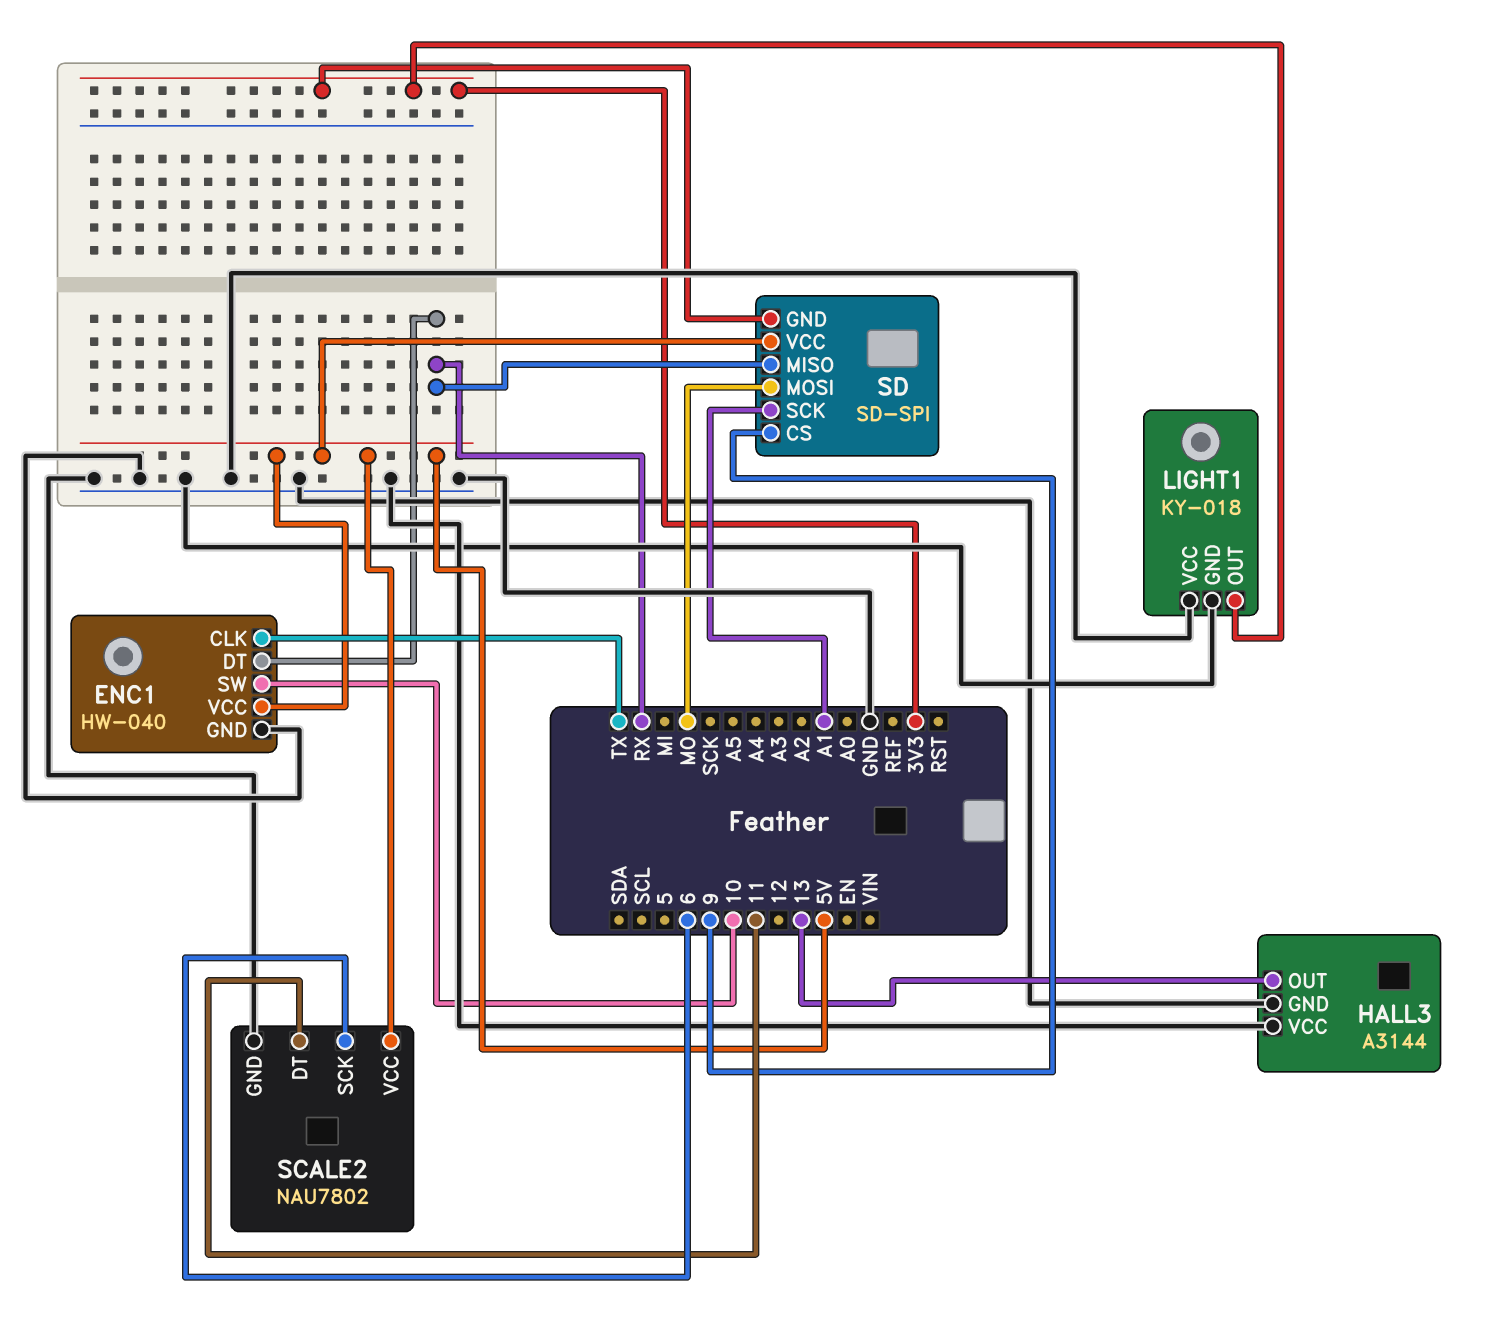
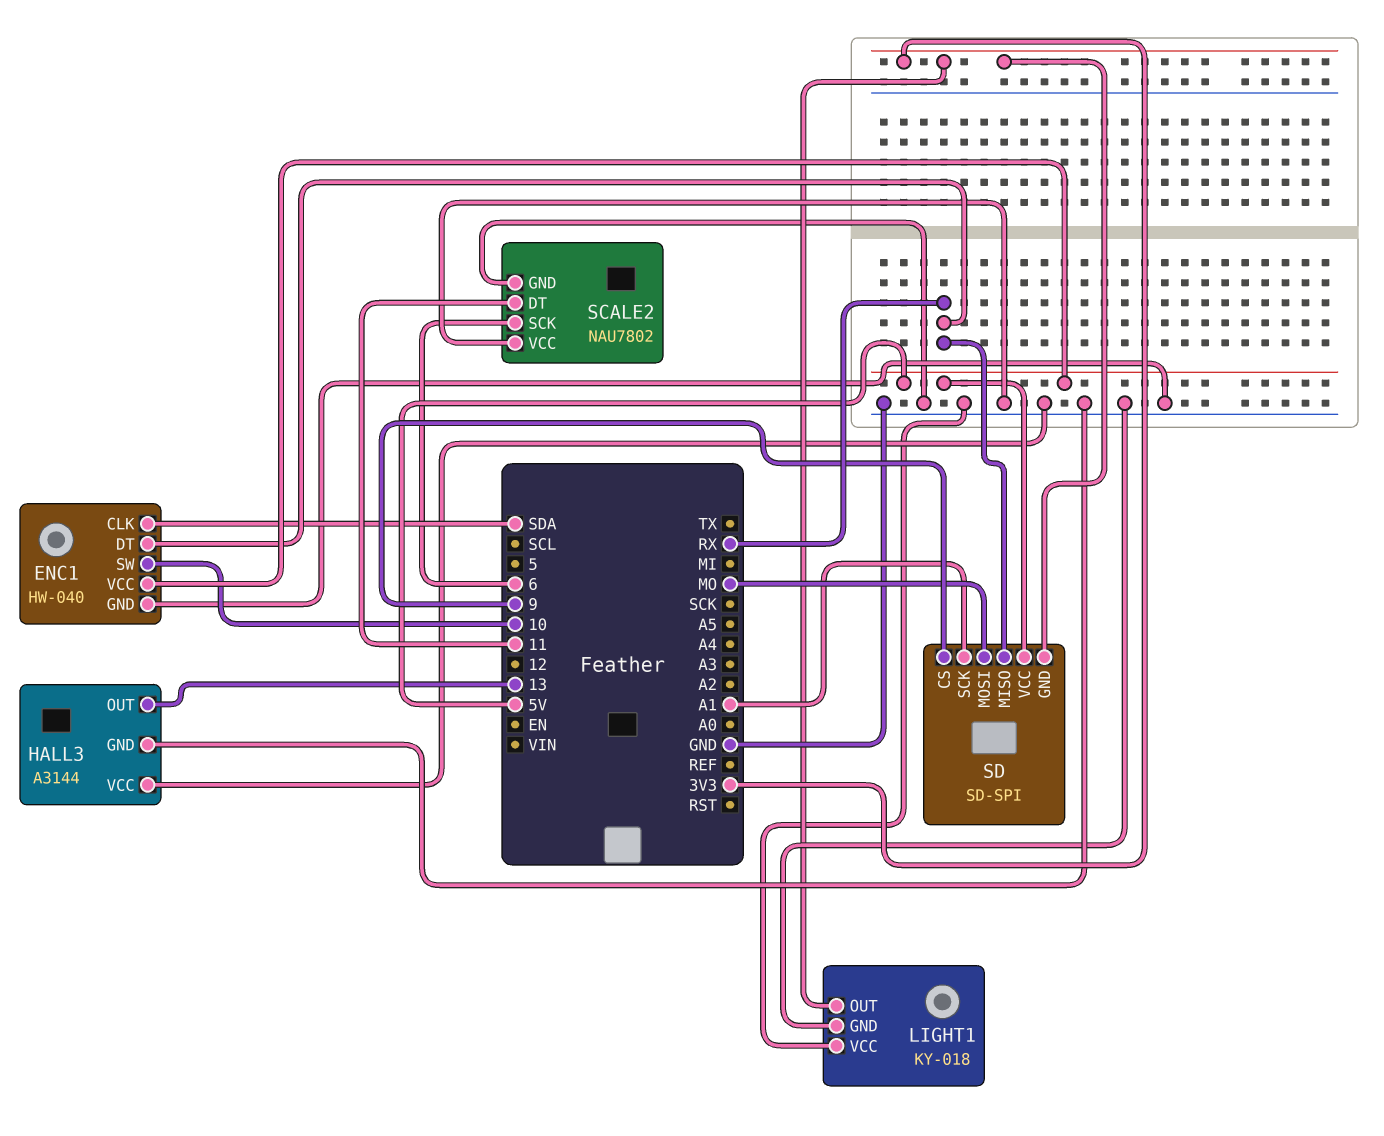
ENC1 pin CLK: TX -> SDA
SCALE2 pin VCC: 5V -> GND

